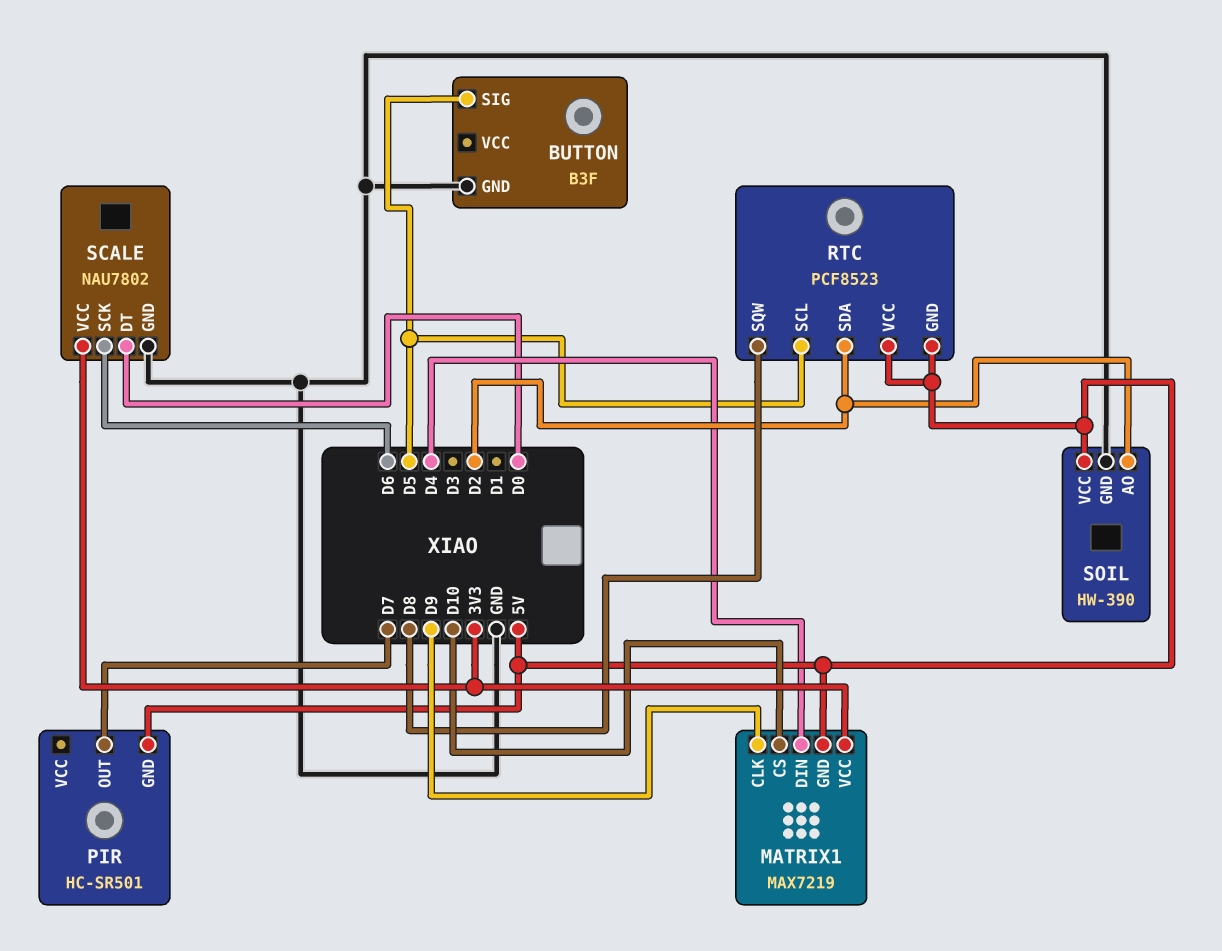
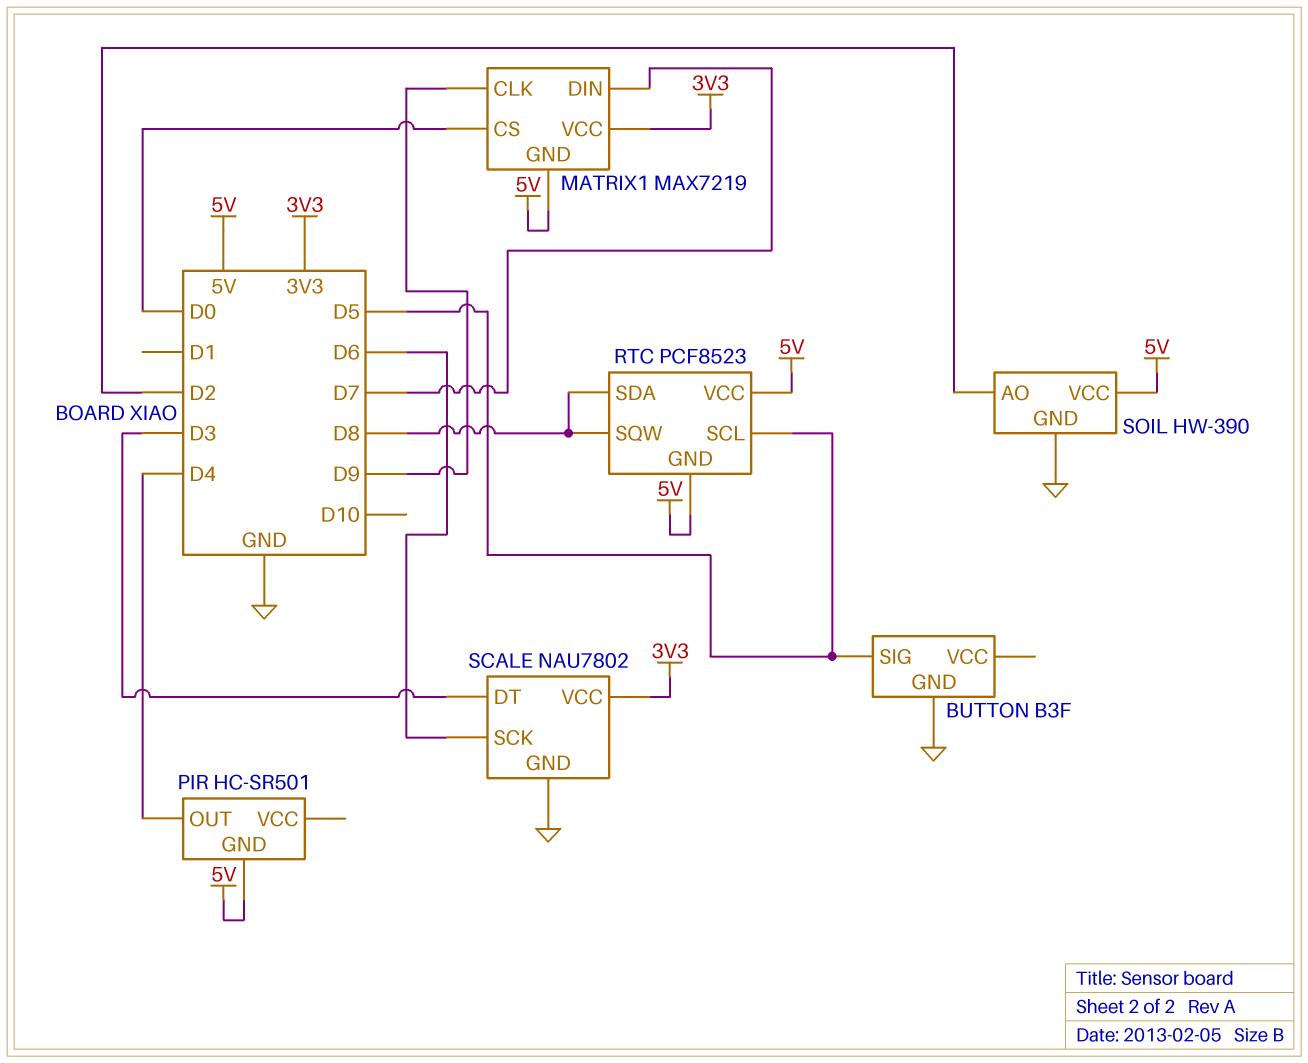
MATRIX1 pin CS: D10 -> D0
MATRIX1 pin DIN: D4 -> D7
PIR pin OUT: D7 -> D4
RTC pin SDA: D2 -> D8
SCALE pin DT: D0 -> D3

